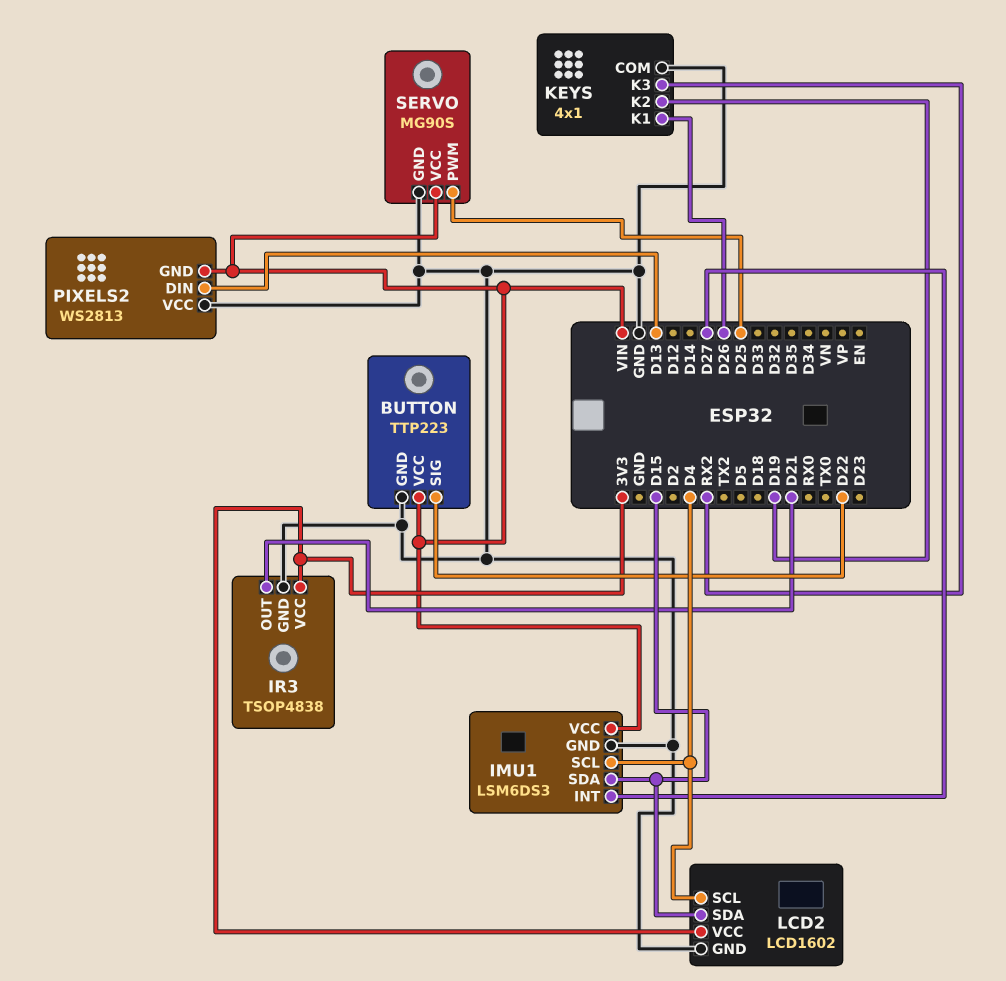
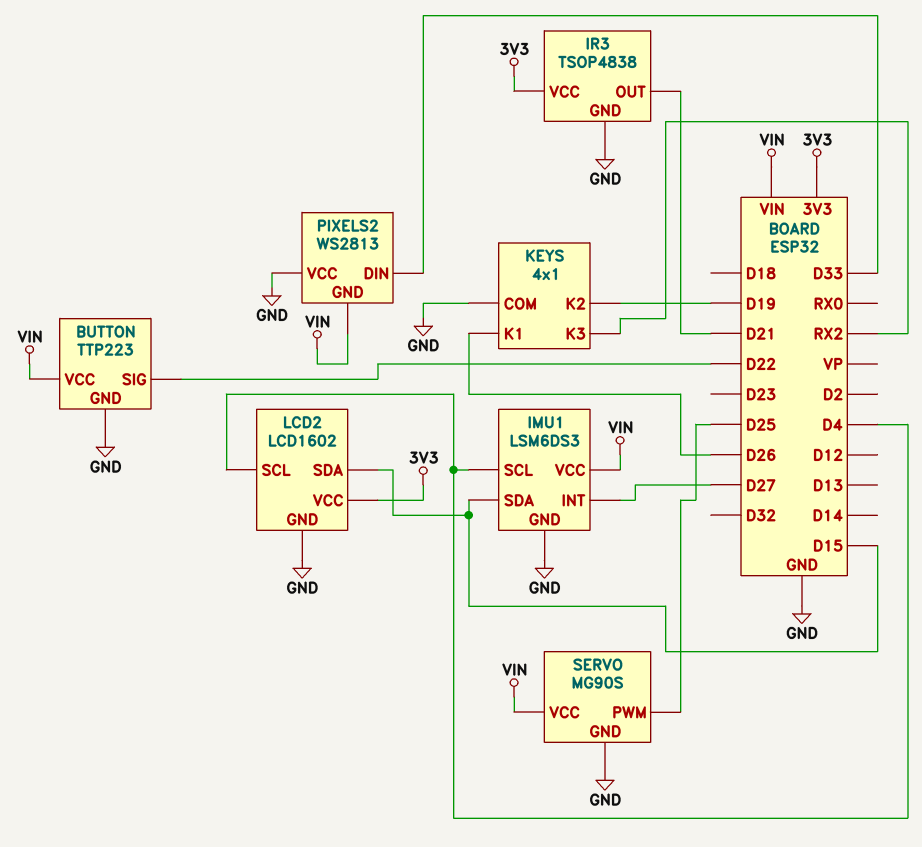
PIXELS2 pin DIN: D13 -> D33

